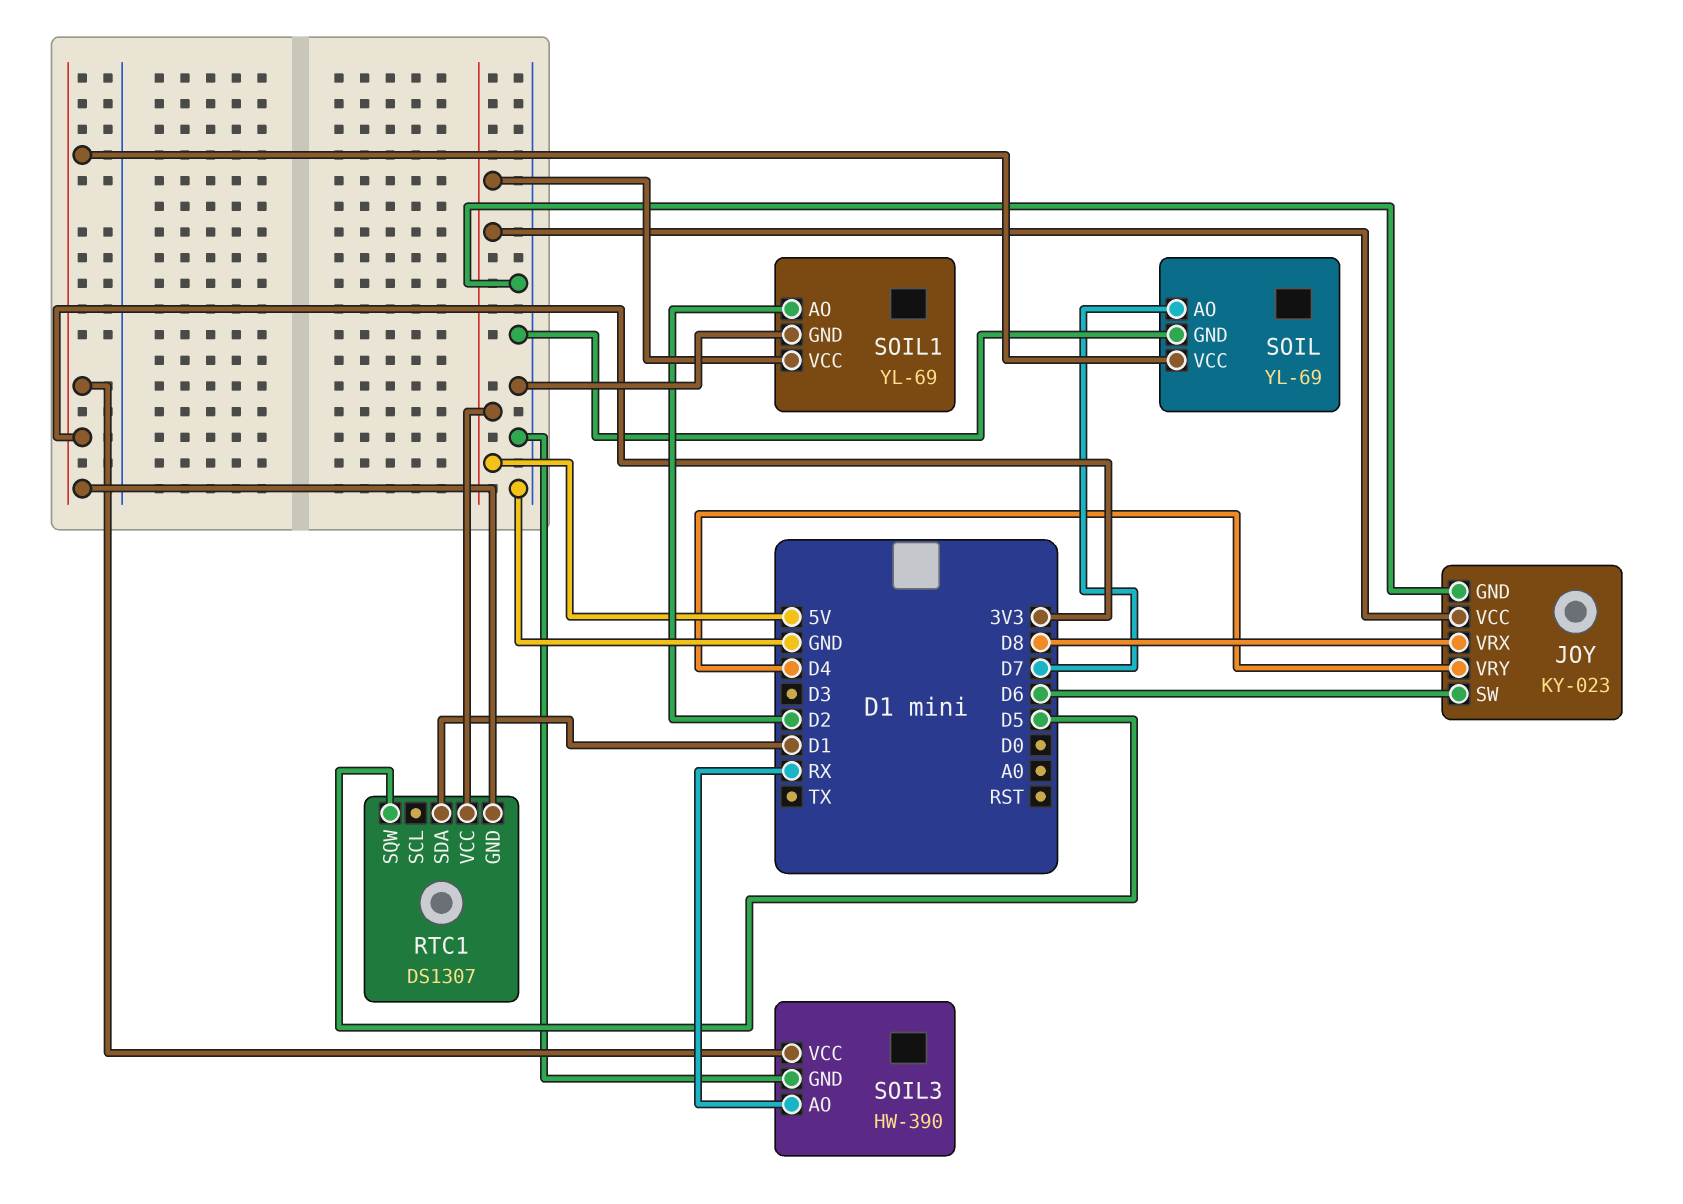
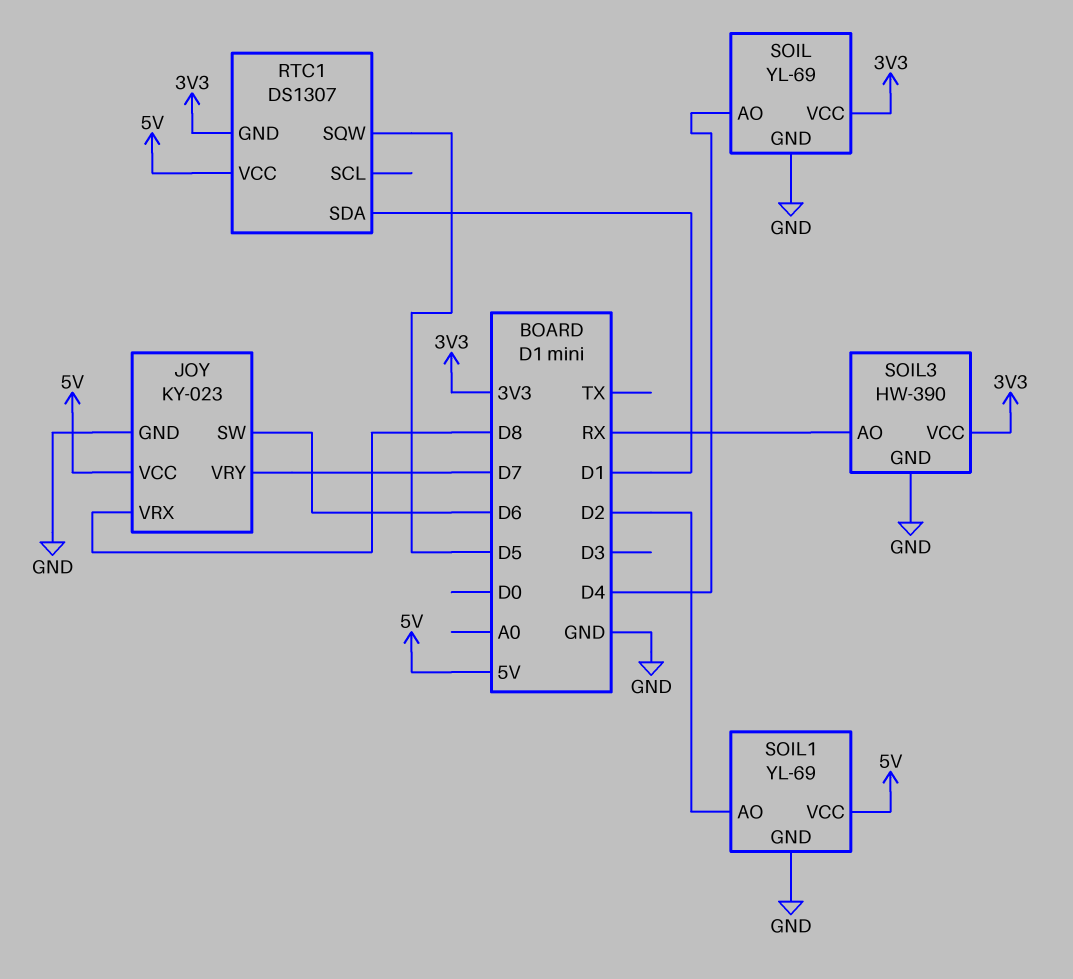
JOY pin VRY: D4 -> D7
SOIL pin AO: D7 -> D4

